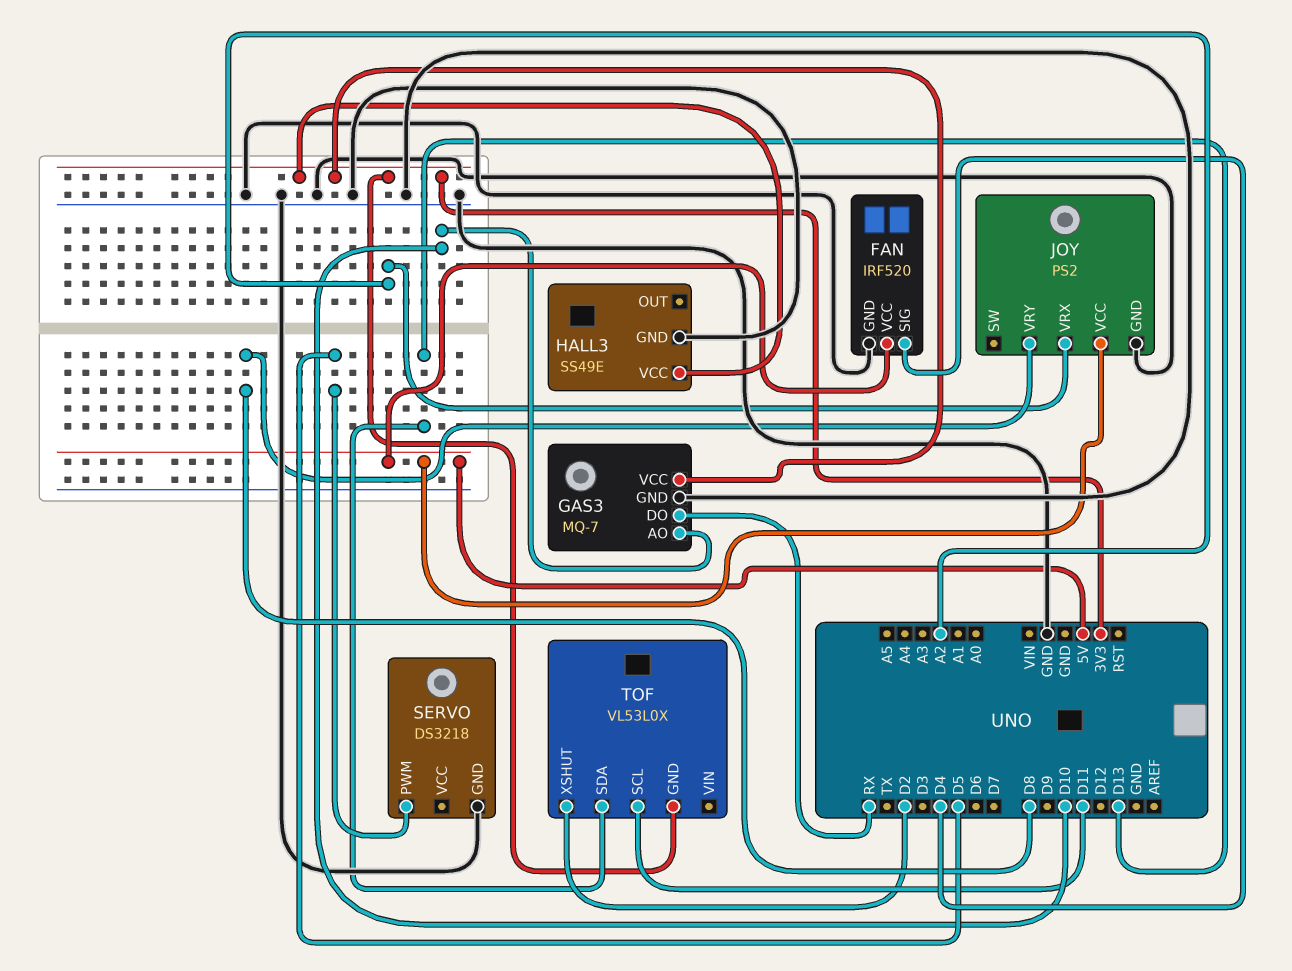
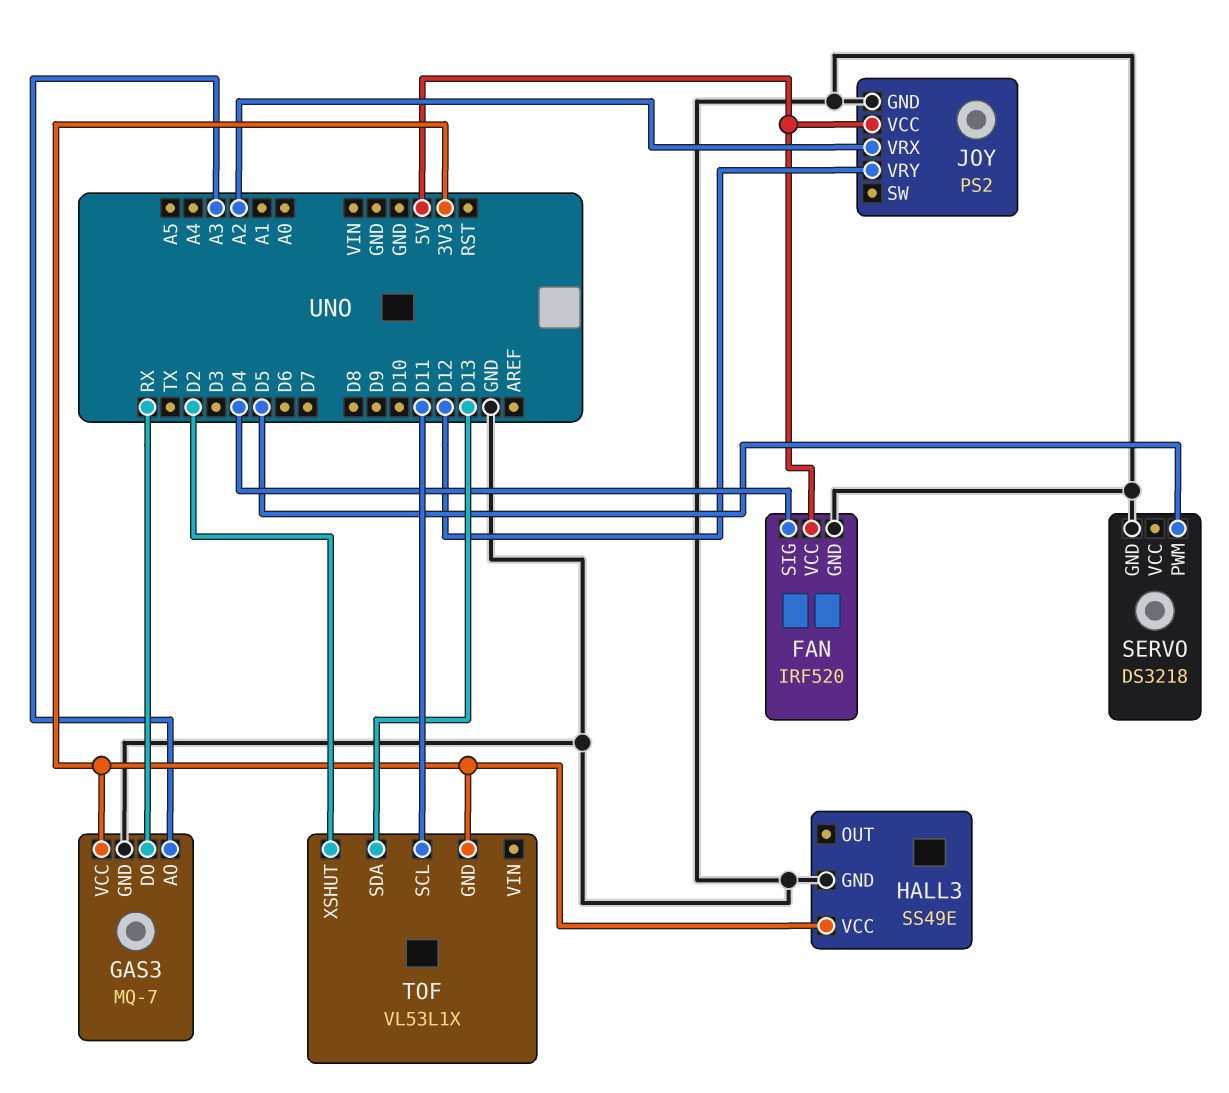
GAS3 pin AO: D10 -> A3
JOY pin VRY: D8 -> D12
TOF: VL53L0X -> VL53L1X

